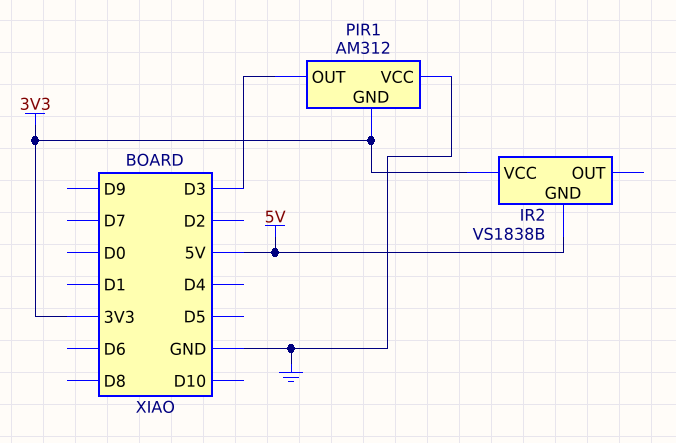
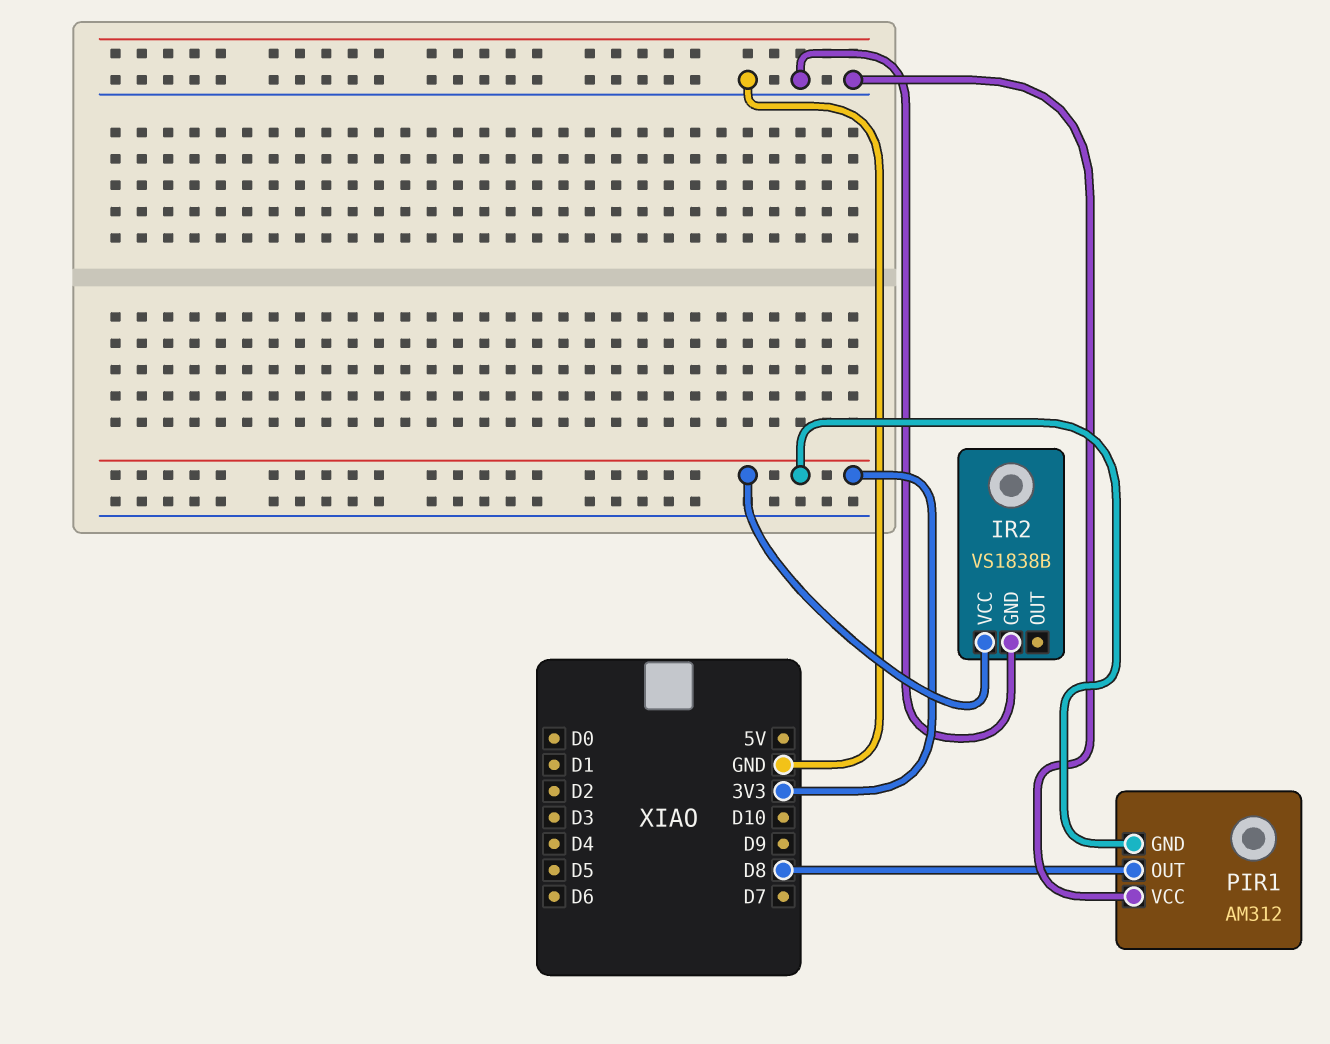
IR2 pin GND: 5V -> GND
PIR1 pin OUT: D3 -> D8

